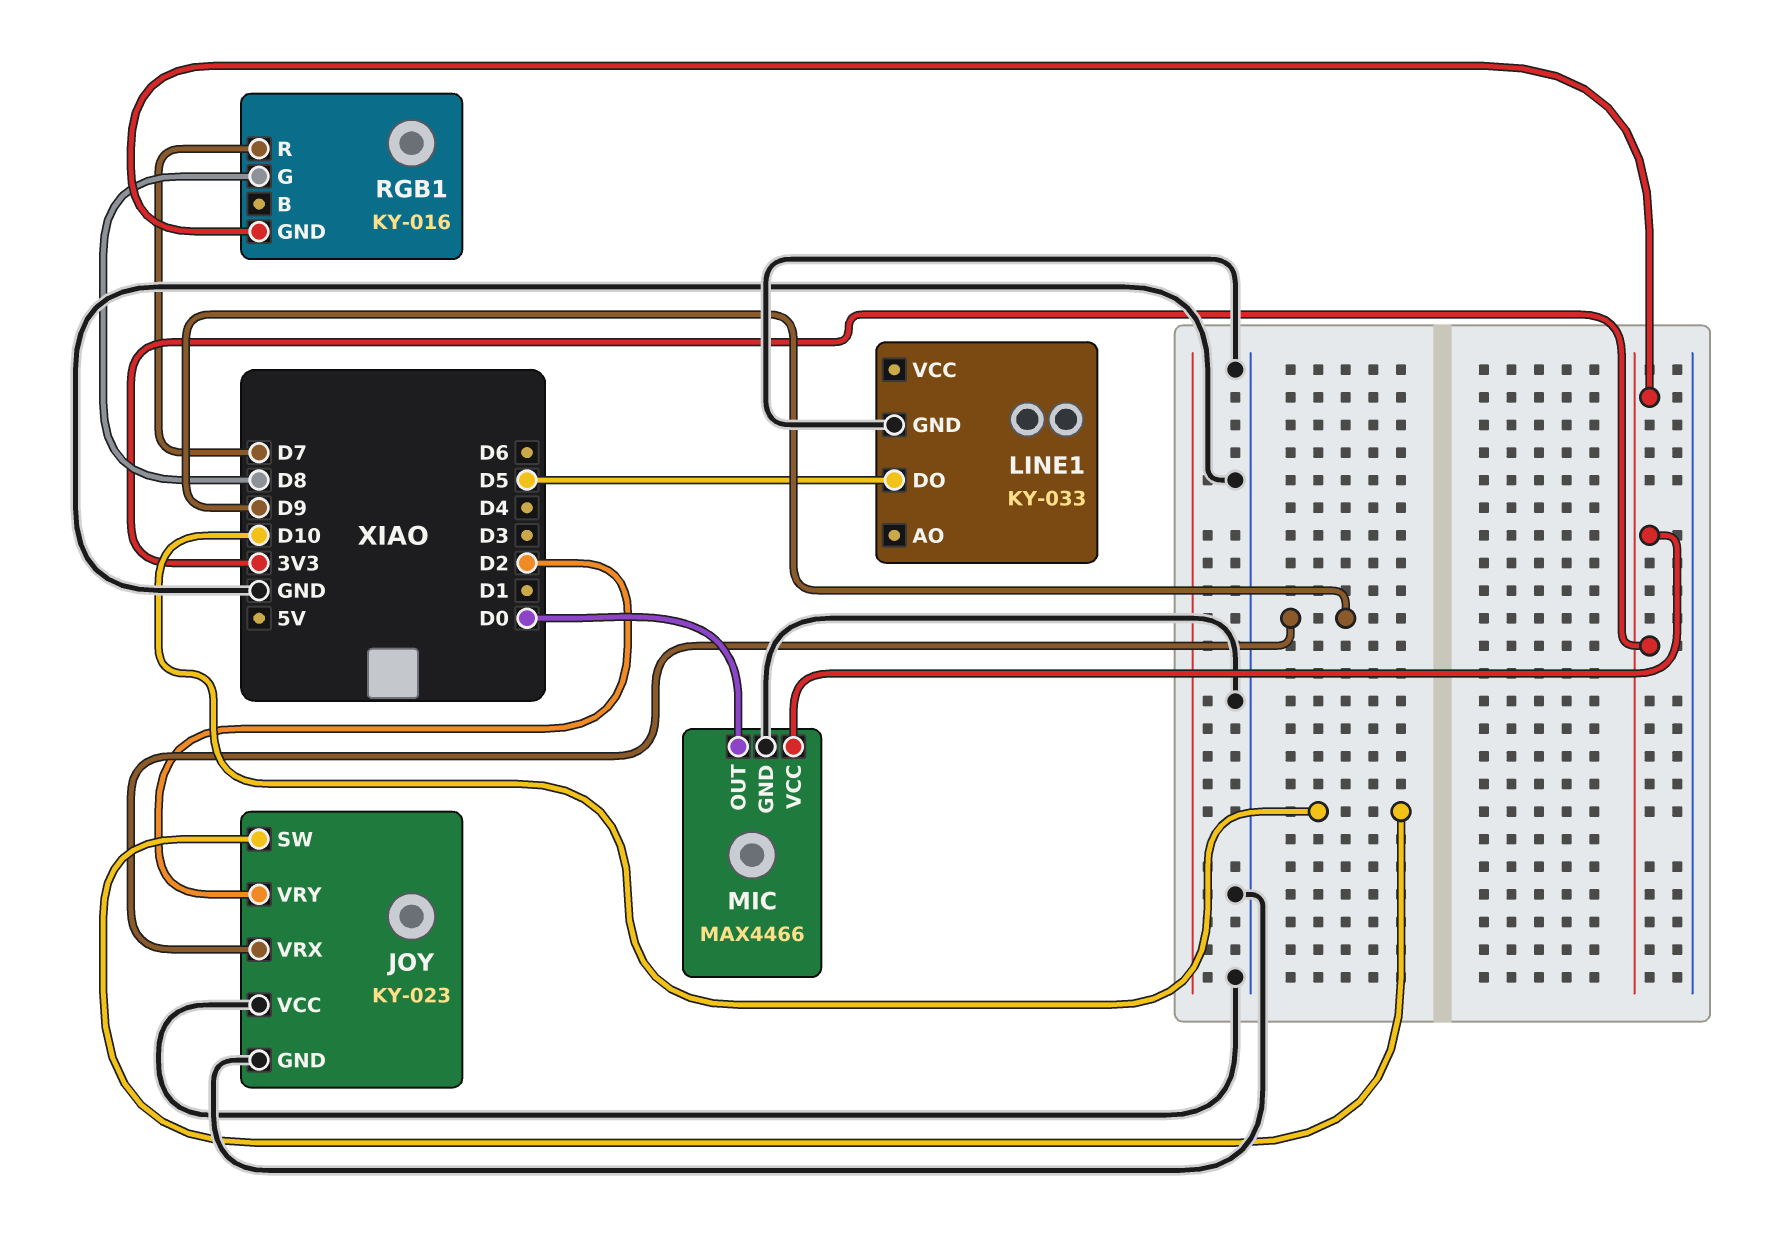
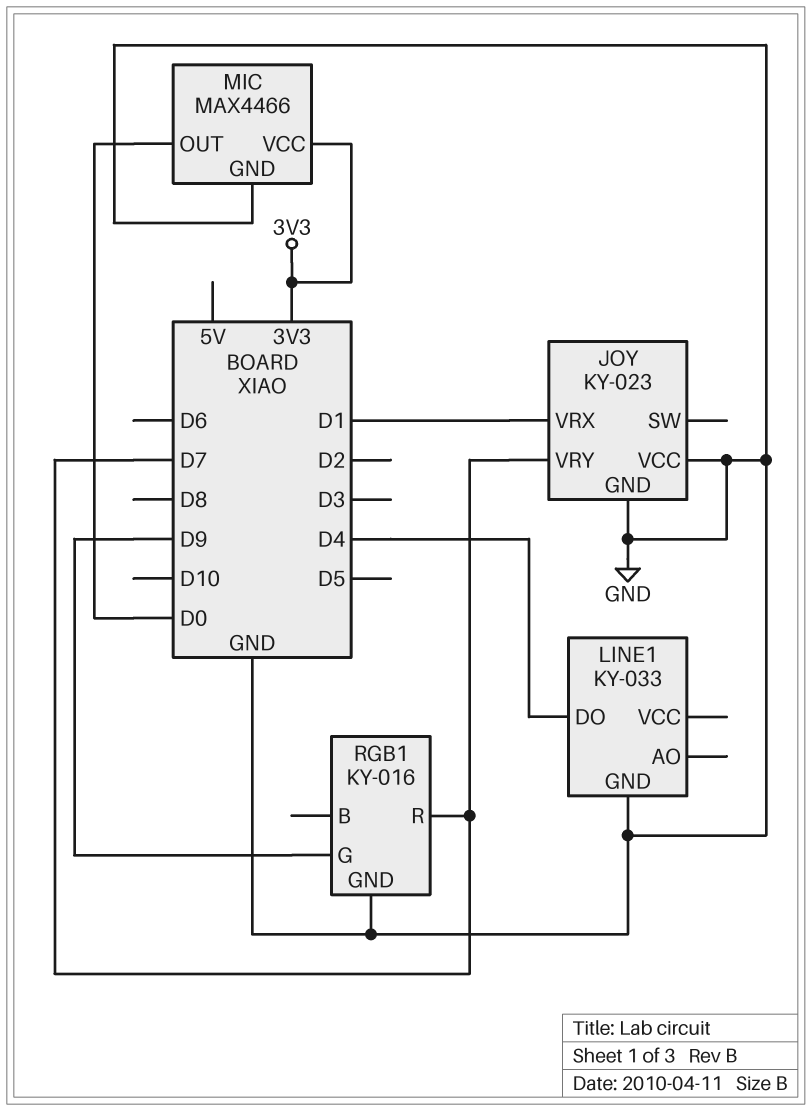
JOY pin SW: D10 -> none
JOY pin VRX: D9 -> D1
JOY pin VRY: D2 -> D7
LINE1 pin DO: D5 -> D4
RGB1 pin G: D8 -> D9
RGB1 pin GND: 3V3 -> GND

